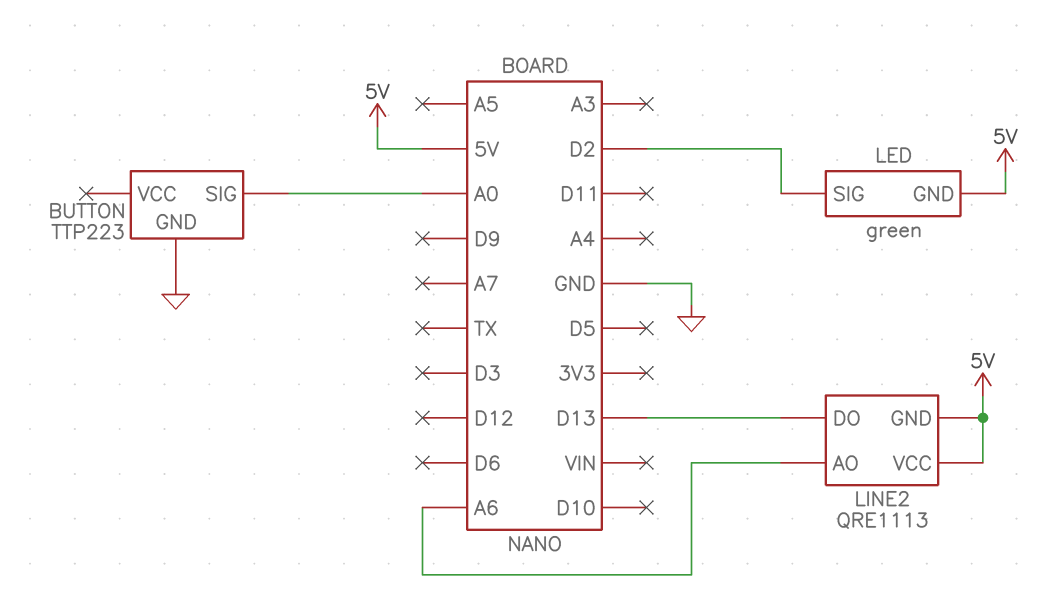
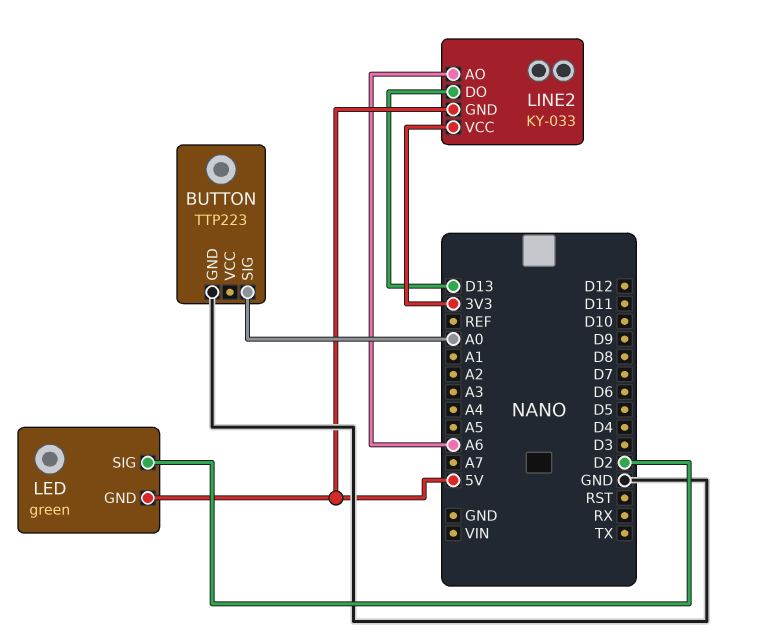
LINE2: QRE1113 -> KY-033
LINE2 pin VCC: 5V -> 3V3

